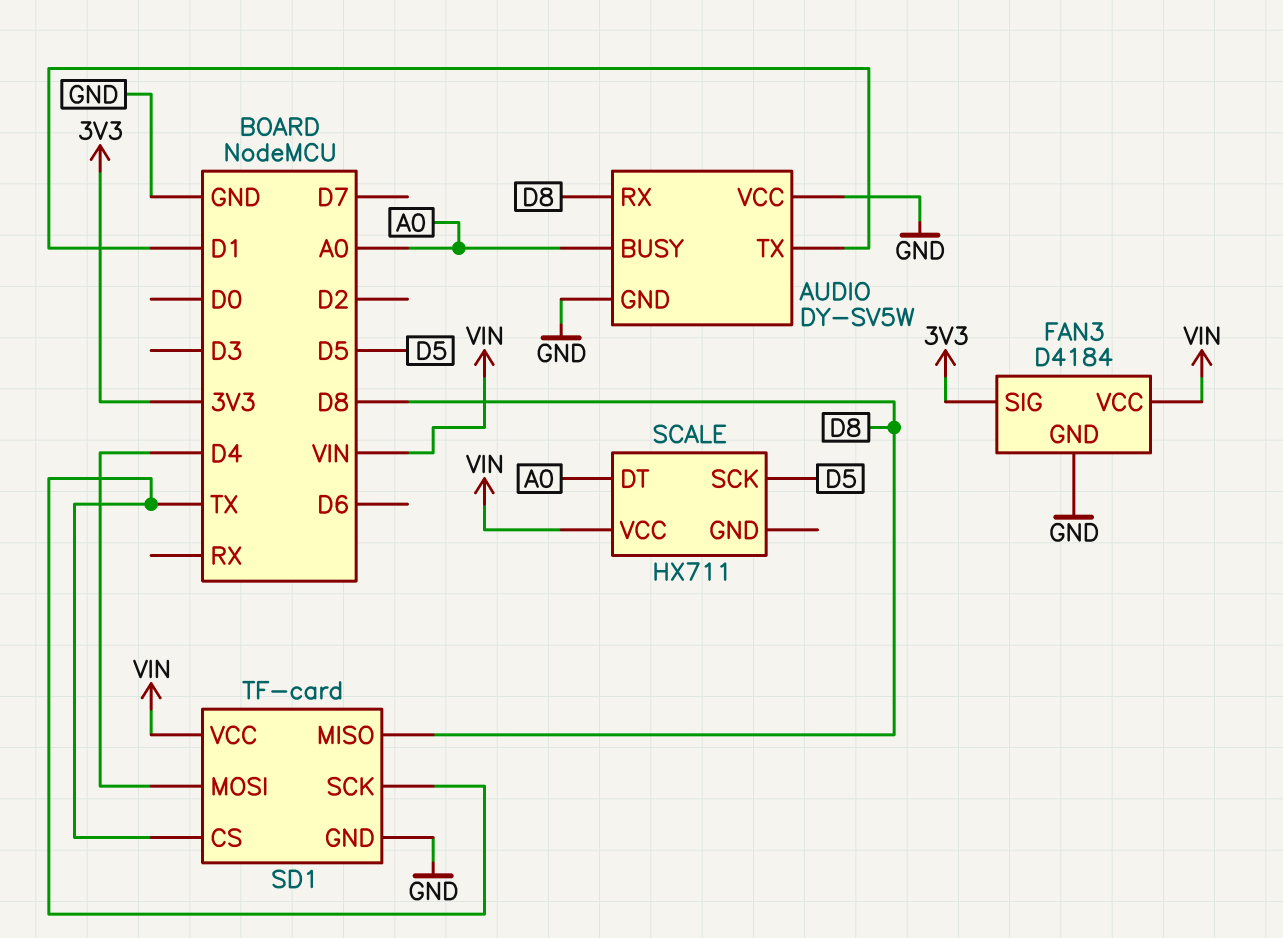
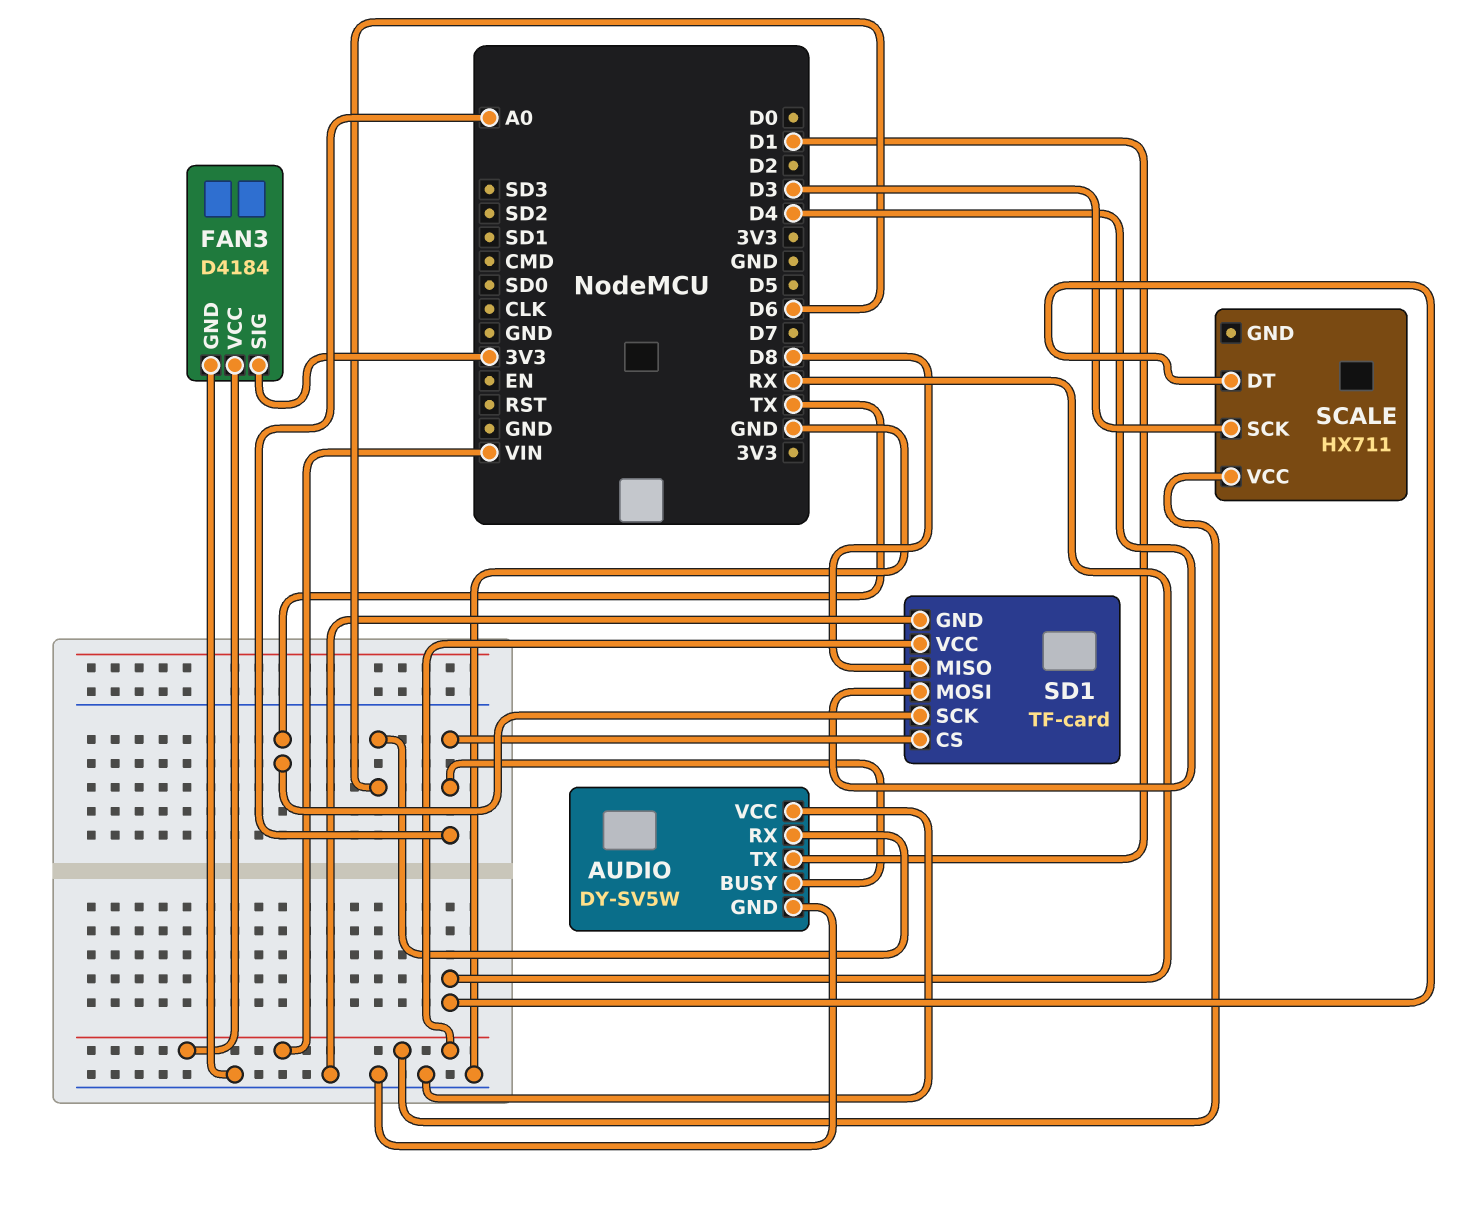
AUDIO pin RX: D8 -> D6
SCALE pin DT: A0 -> RX
SCALE pin SCK: D5 -> D3
SD1 pin CS: TX -> A0

